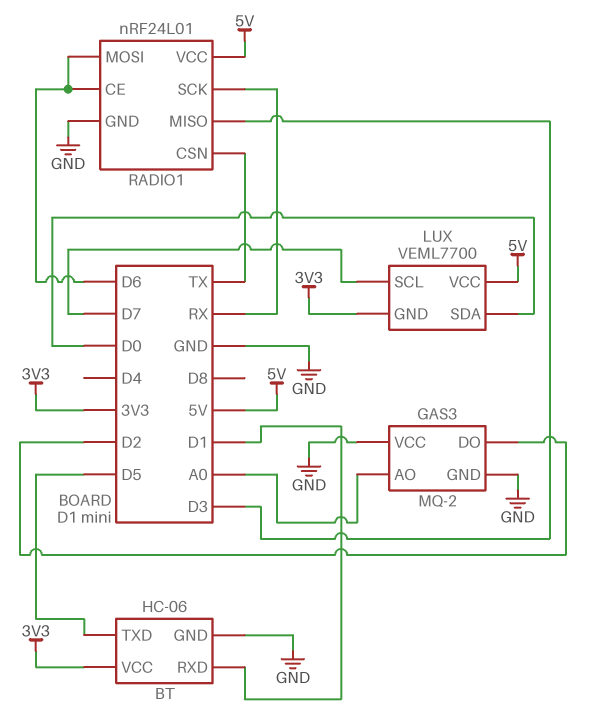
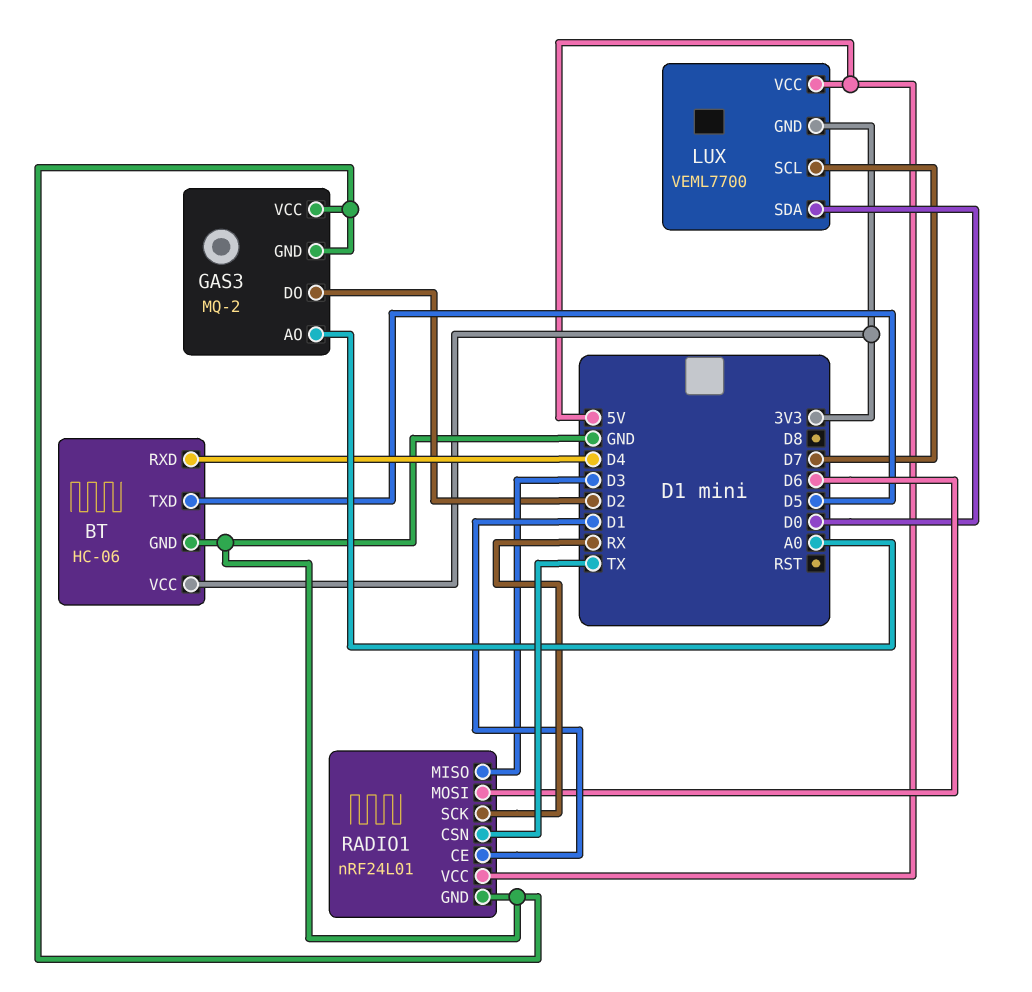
BT pin RXD: D1 -> D4
RADIO1 pin CE: D6 -> D1

